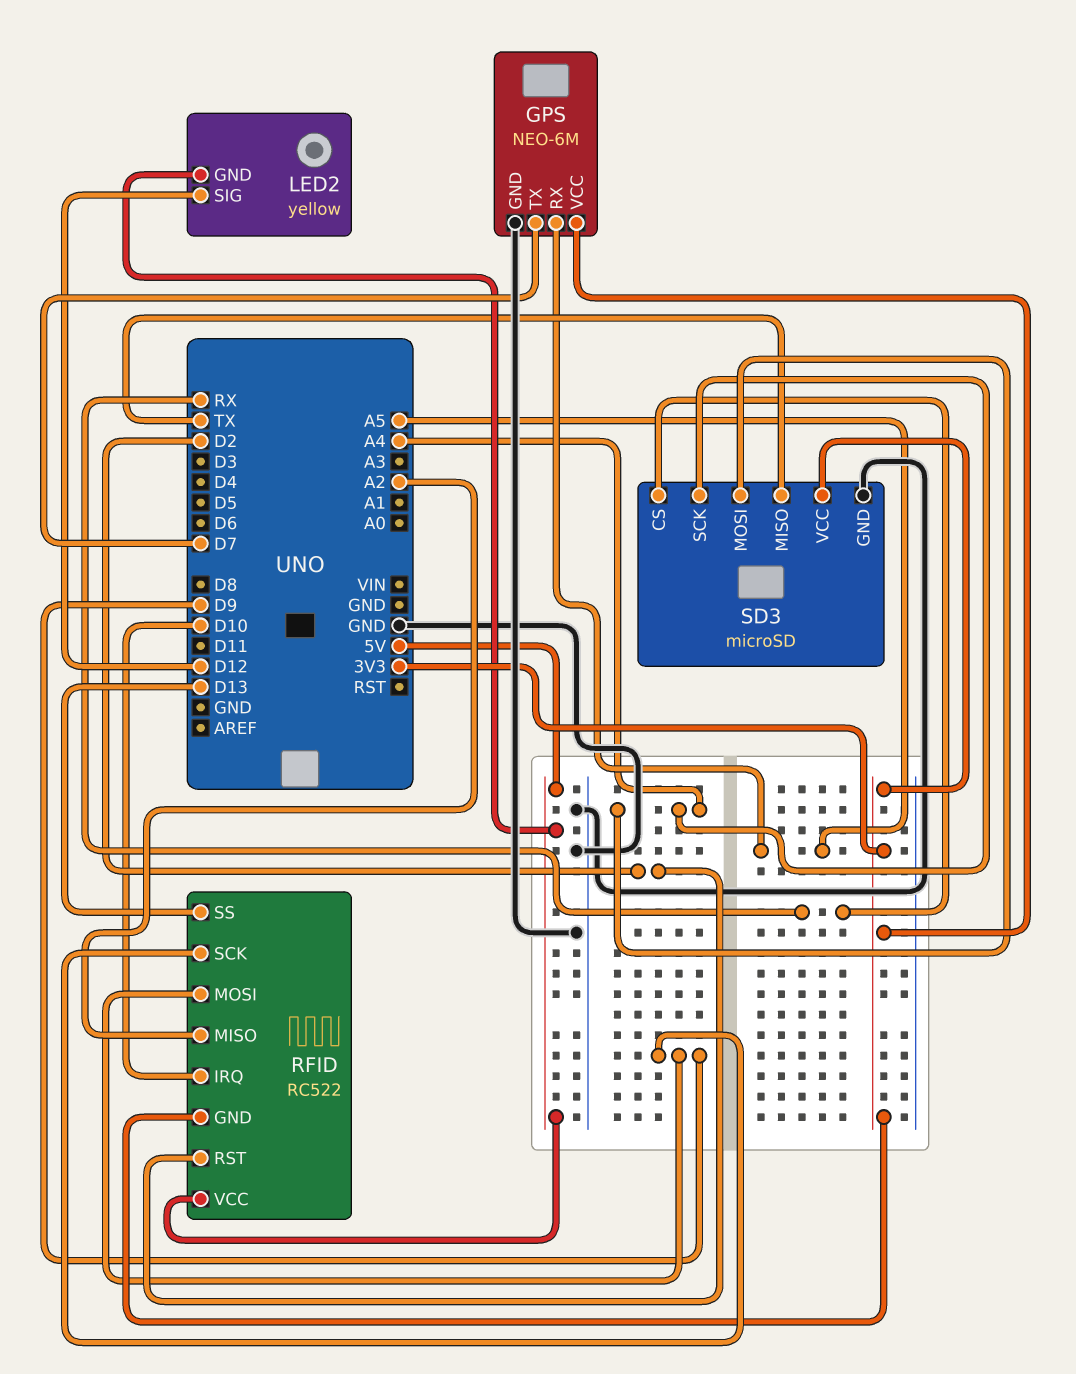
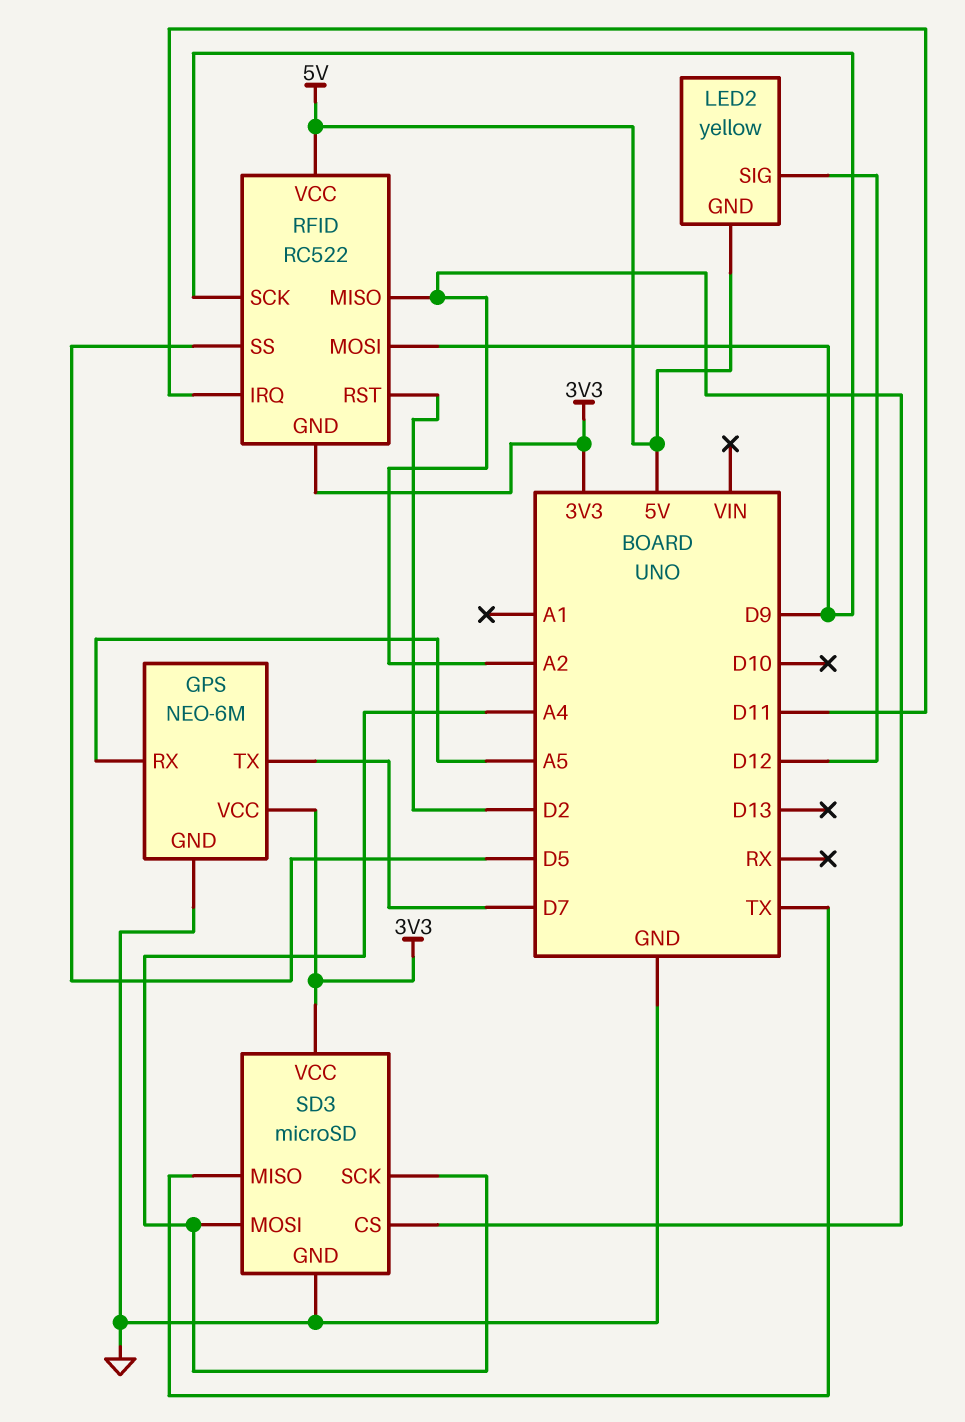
RFID pin IRQ: D10 -> D11
RFID pin SS: D13 -> D5
SD3 pin CS: RX -> A2

